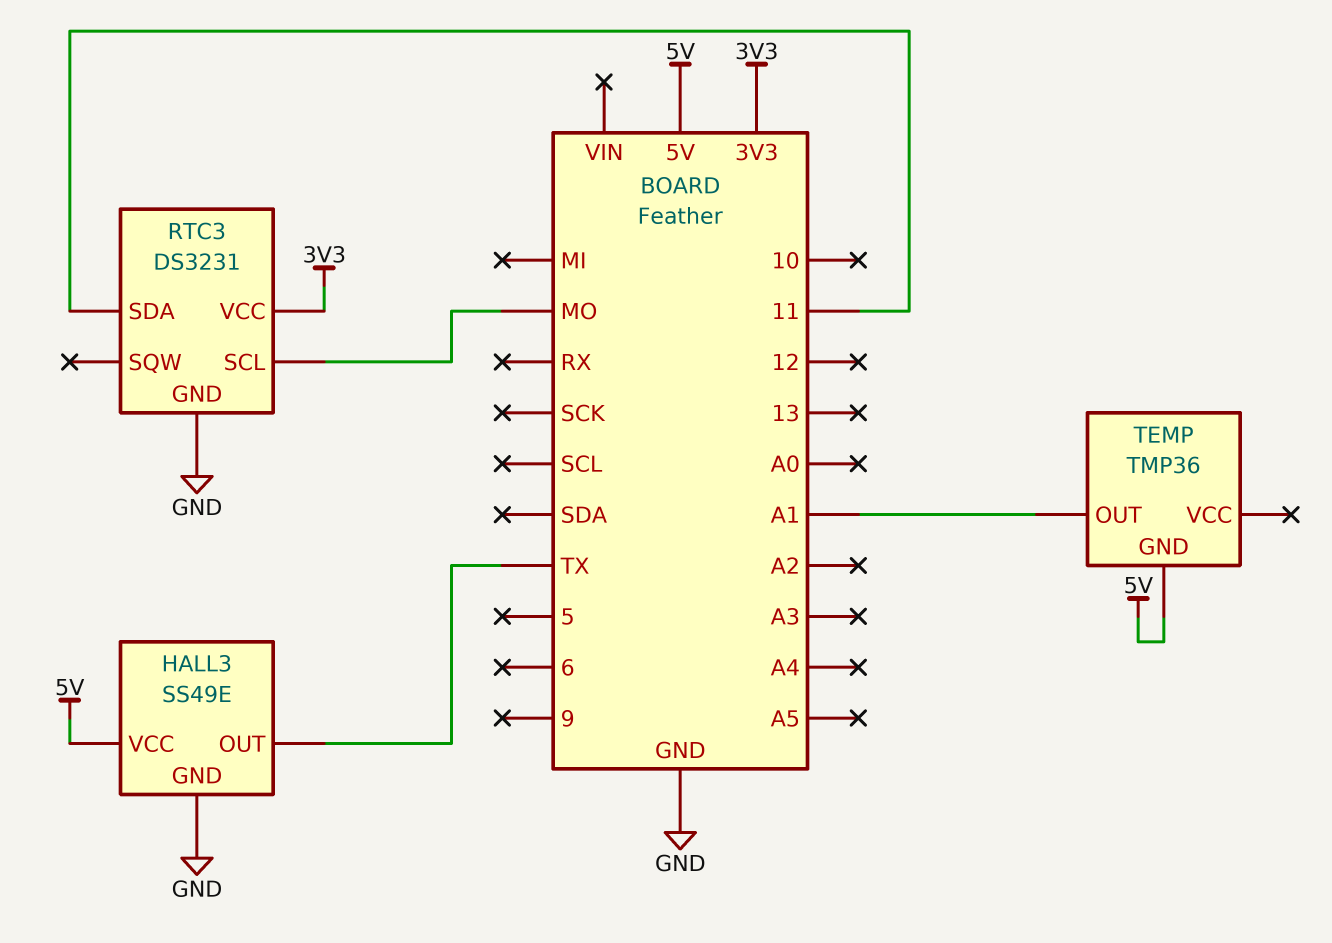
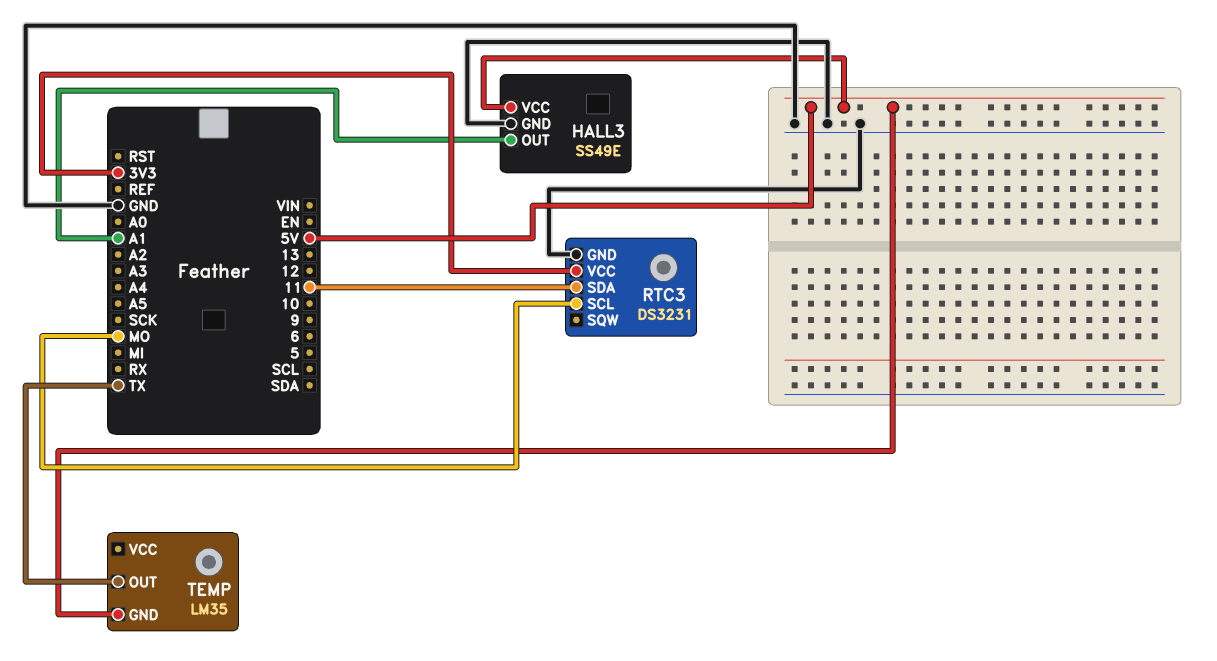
HALL3 pin OUT: TX -> A1
TEMP: TMP36 -> LM35
TEMP pin OUT: A1 -> TX

